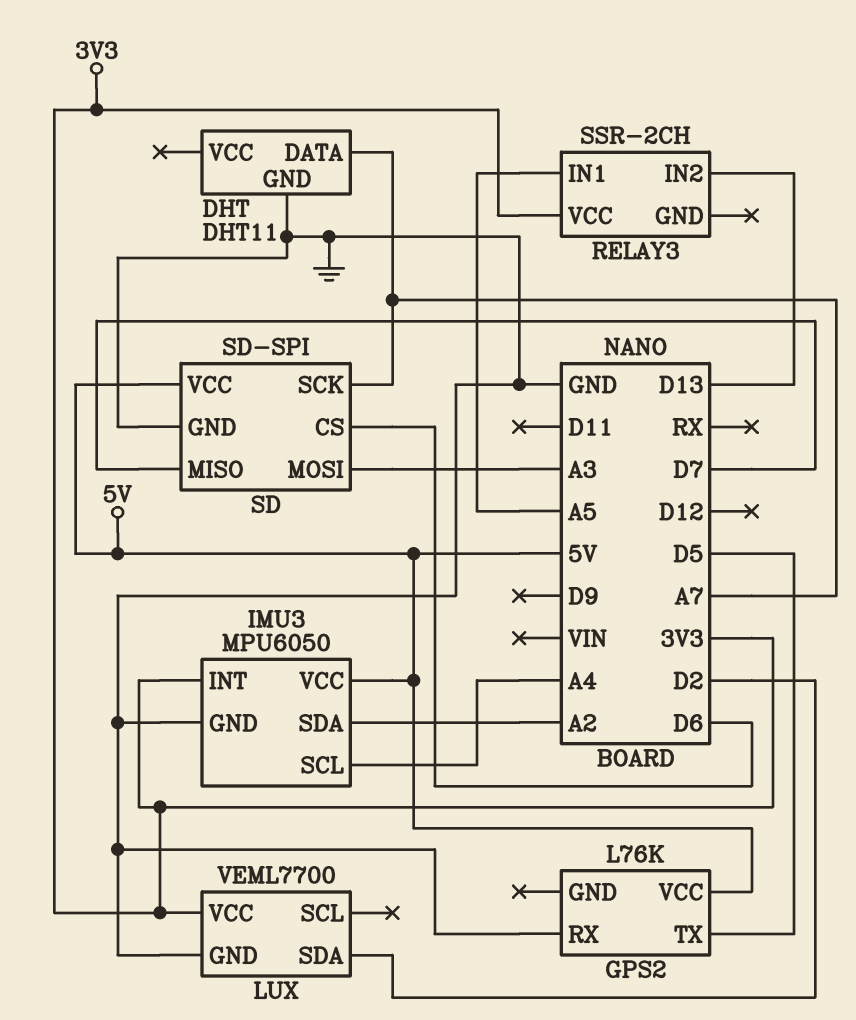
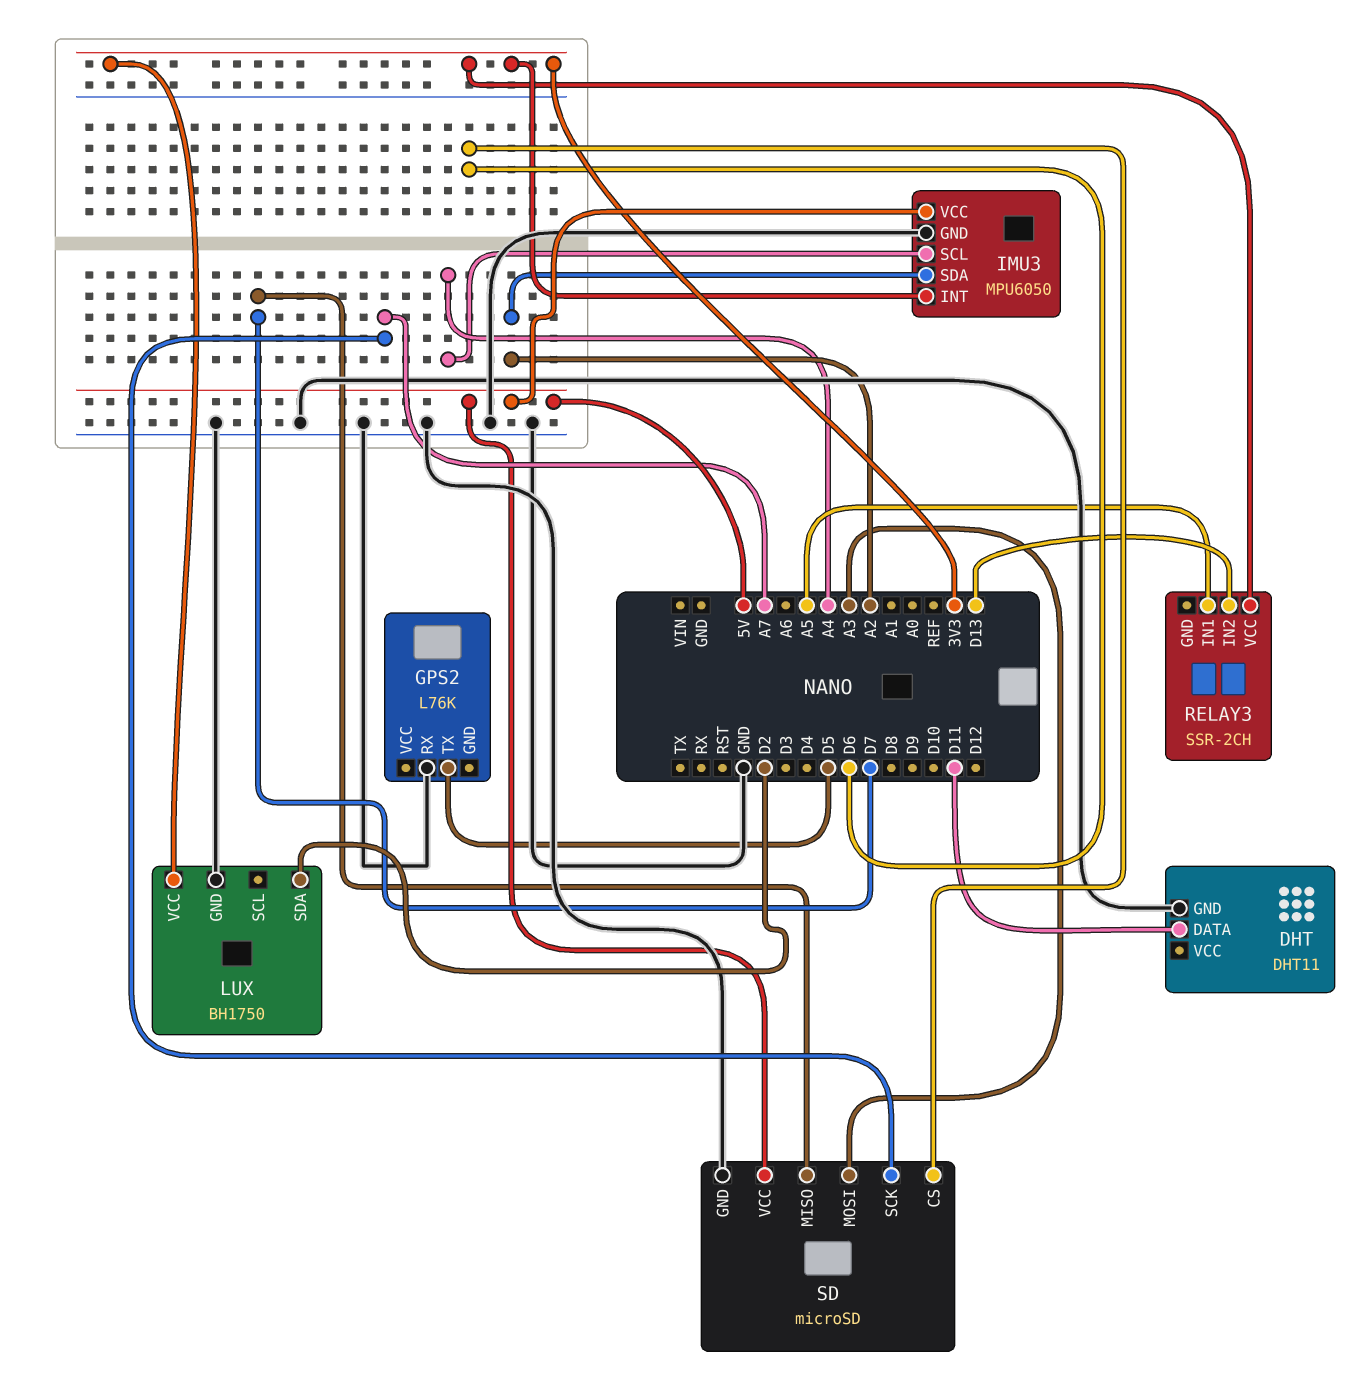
DHT pin DATA: A7 -> D11
GPS2 pin VCC: 5V -> none
LUX: VEML7700 -> BH1750
SD: SD-SPI -> microSD

